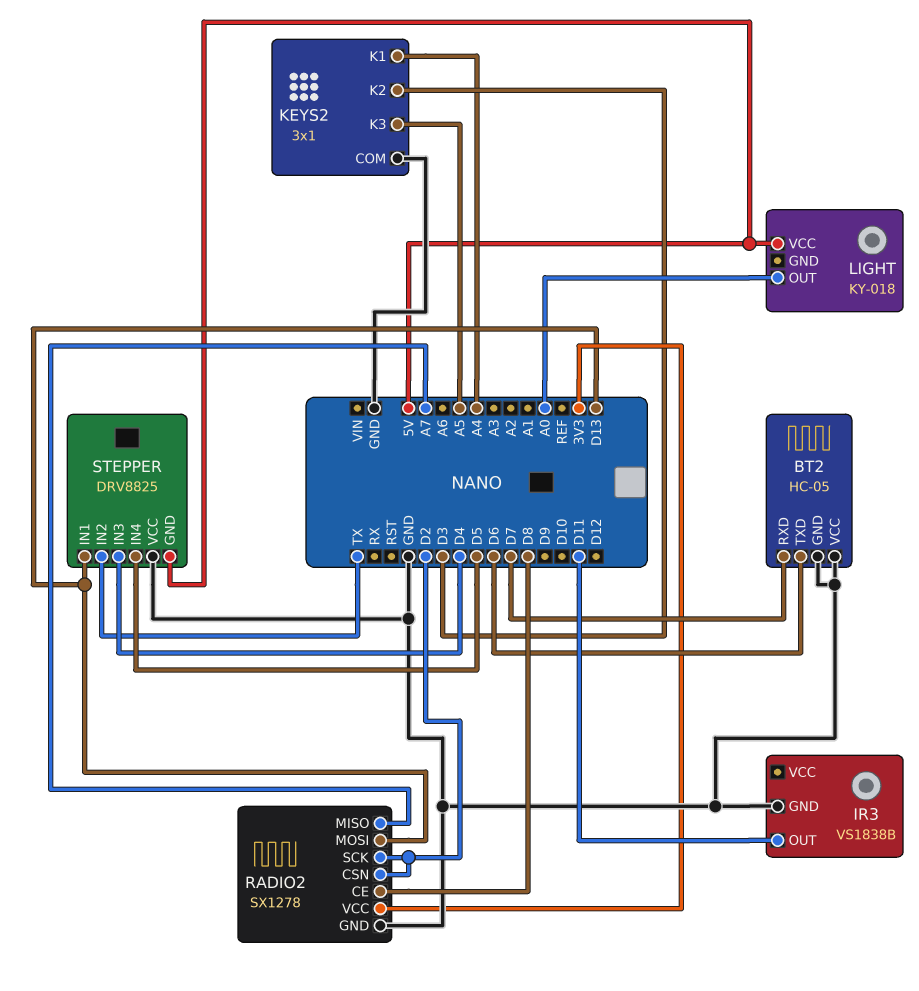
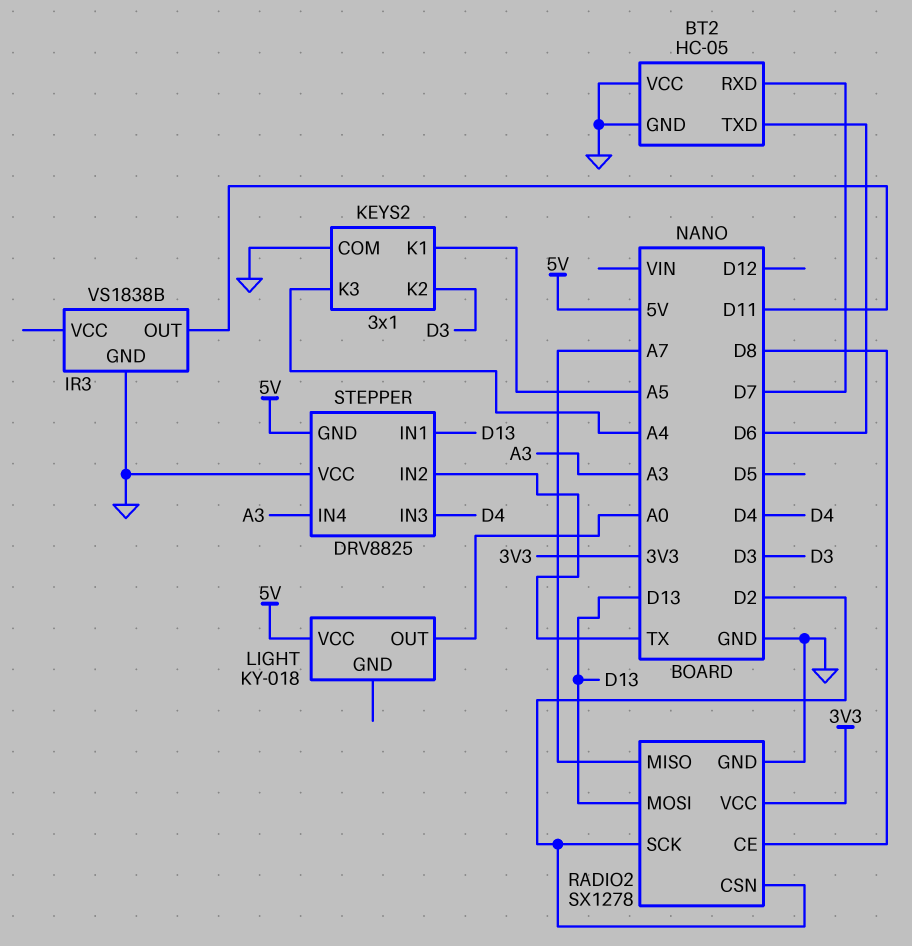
KEYS2 pin K1: A4 -> A5
KEYS2 pin K3: A5 -> A4
STEPPER pin IN4: D5 -> A3

